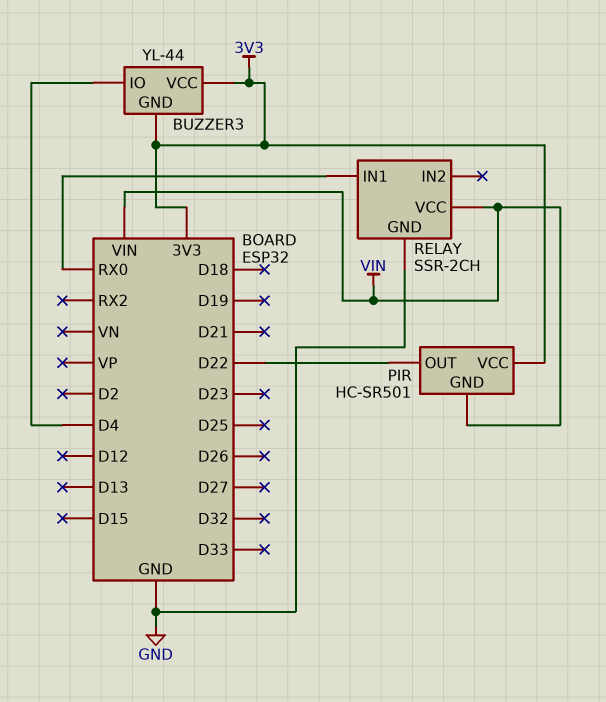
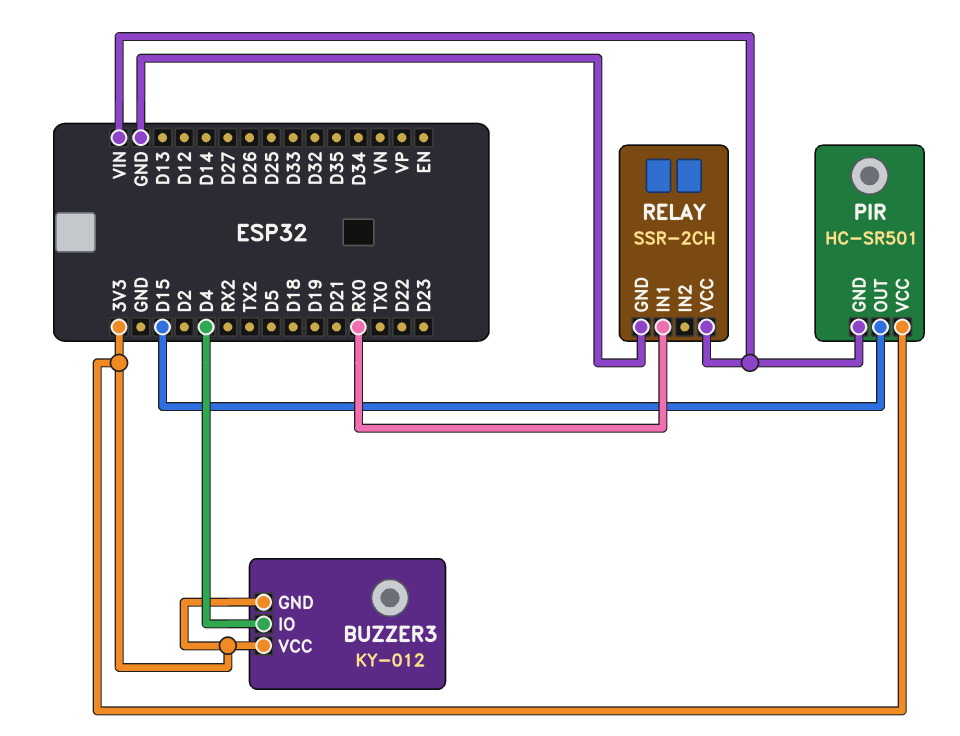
BUZZER3: YL-44 -> KY-012
PIR pin OUT: D22 -> D15

